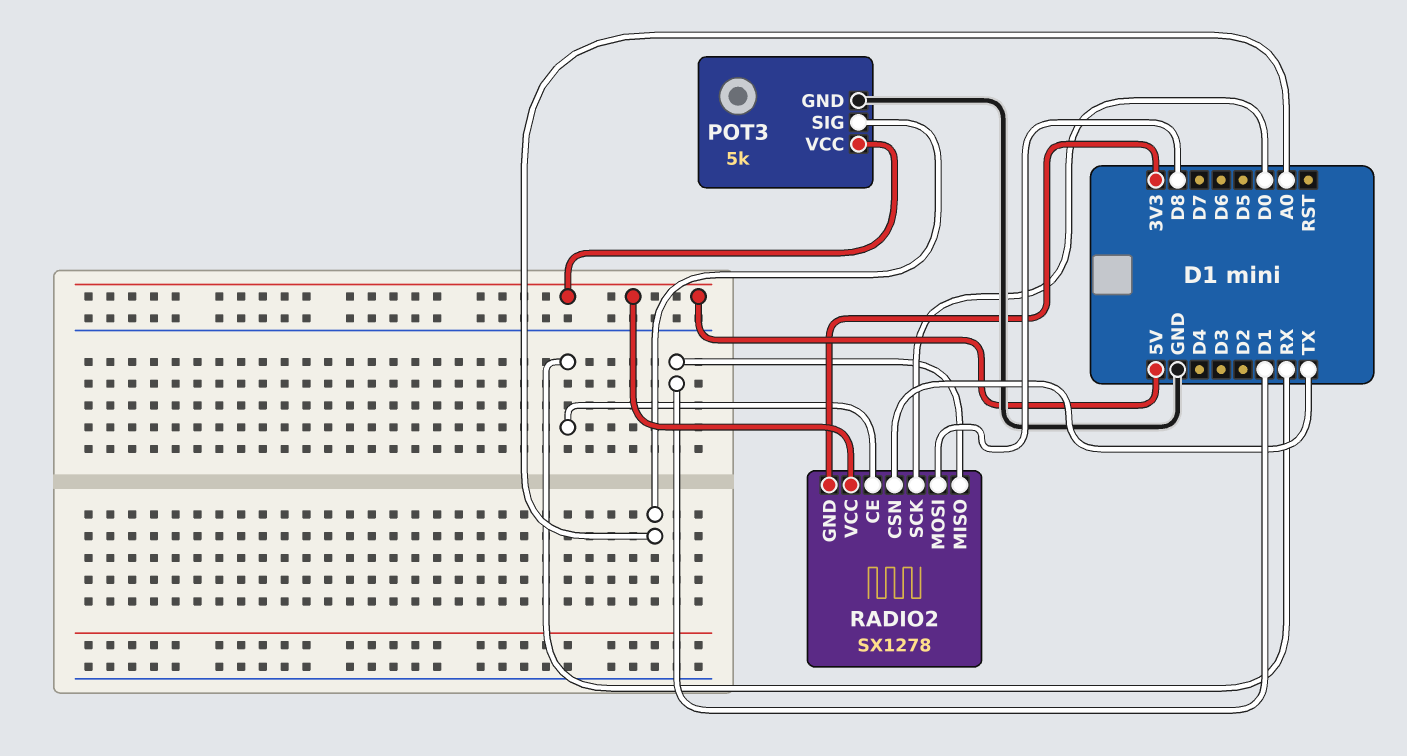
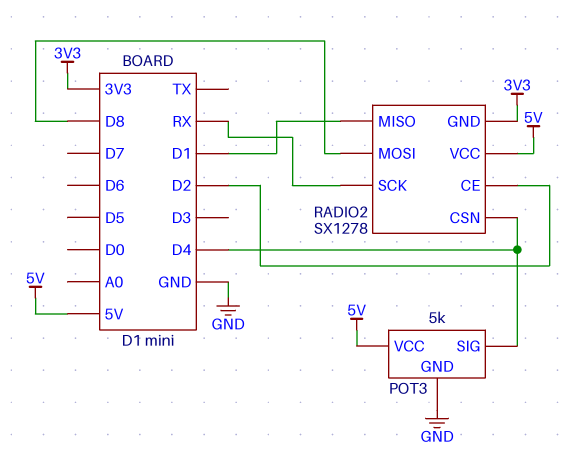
POT3 pin SIG: A0 -> D4
RADIO2 pin CE: RX -> D2
RADIO2 pin CSN: TX -> D4
RADIO2 pin SCK: D0 -> RX

